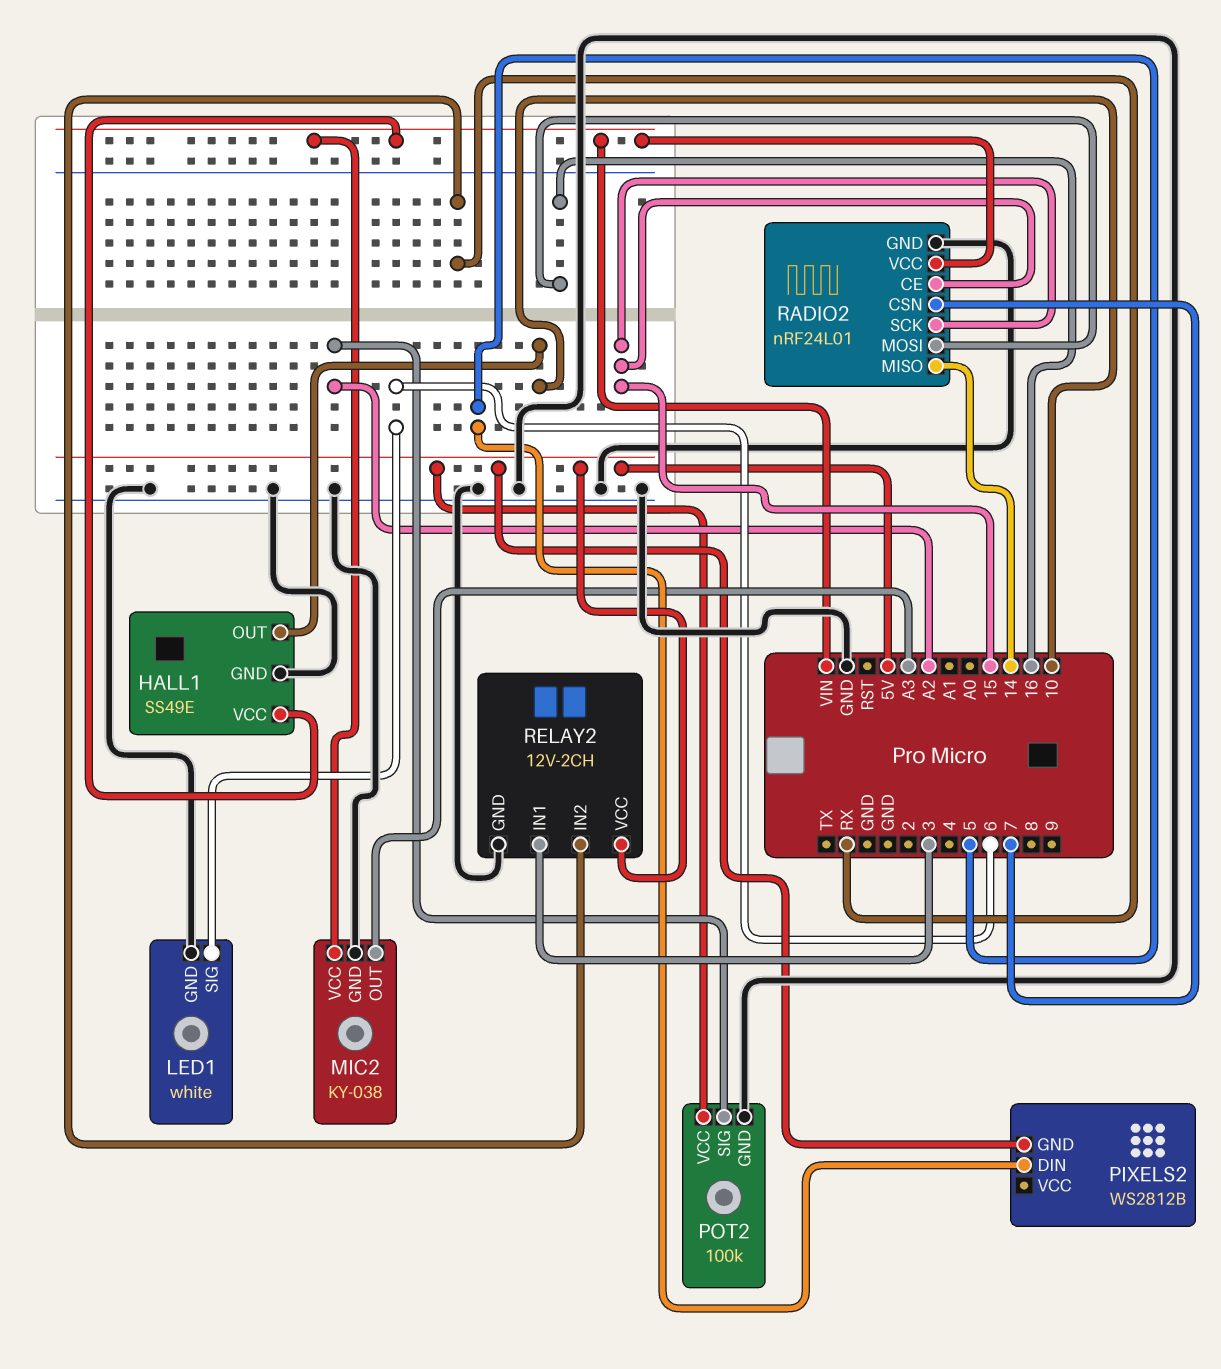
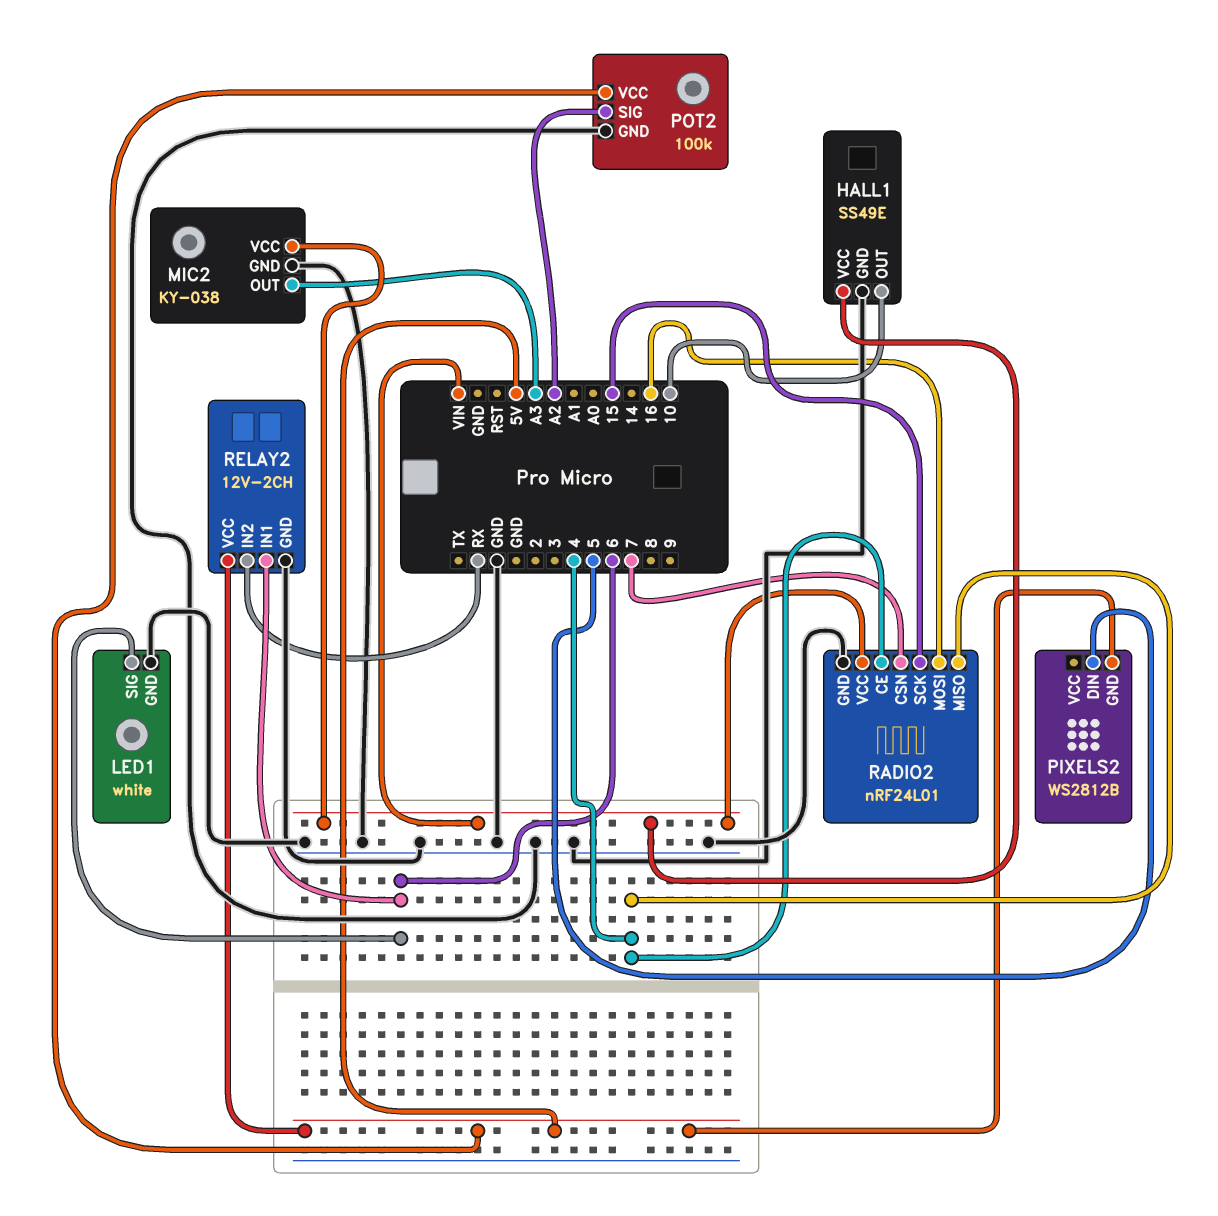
RADIO2 pin CE: 15 -> 4
RADIO2 pin MISO: 14 -> 4
RELAY2 pin IN1: 3 -> 6

